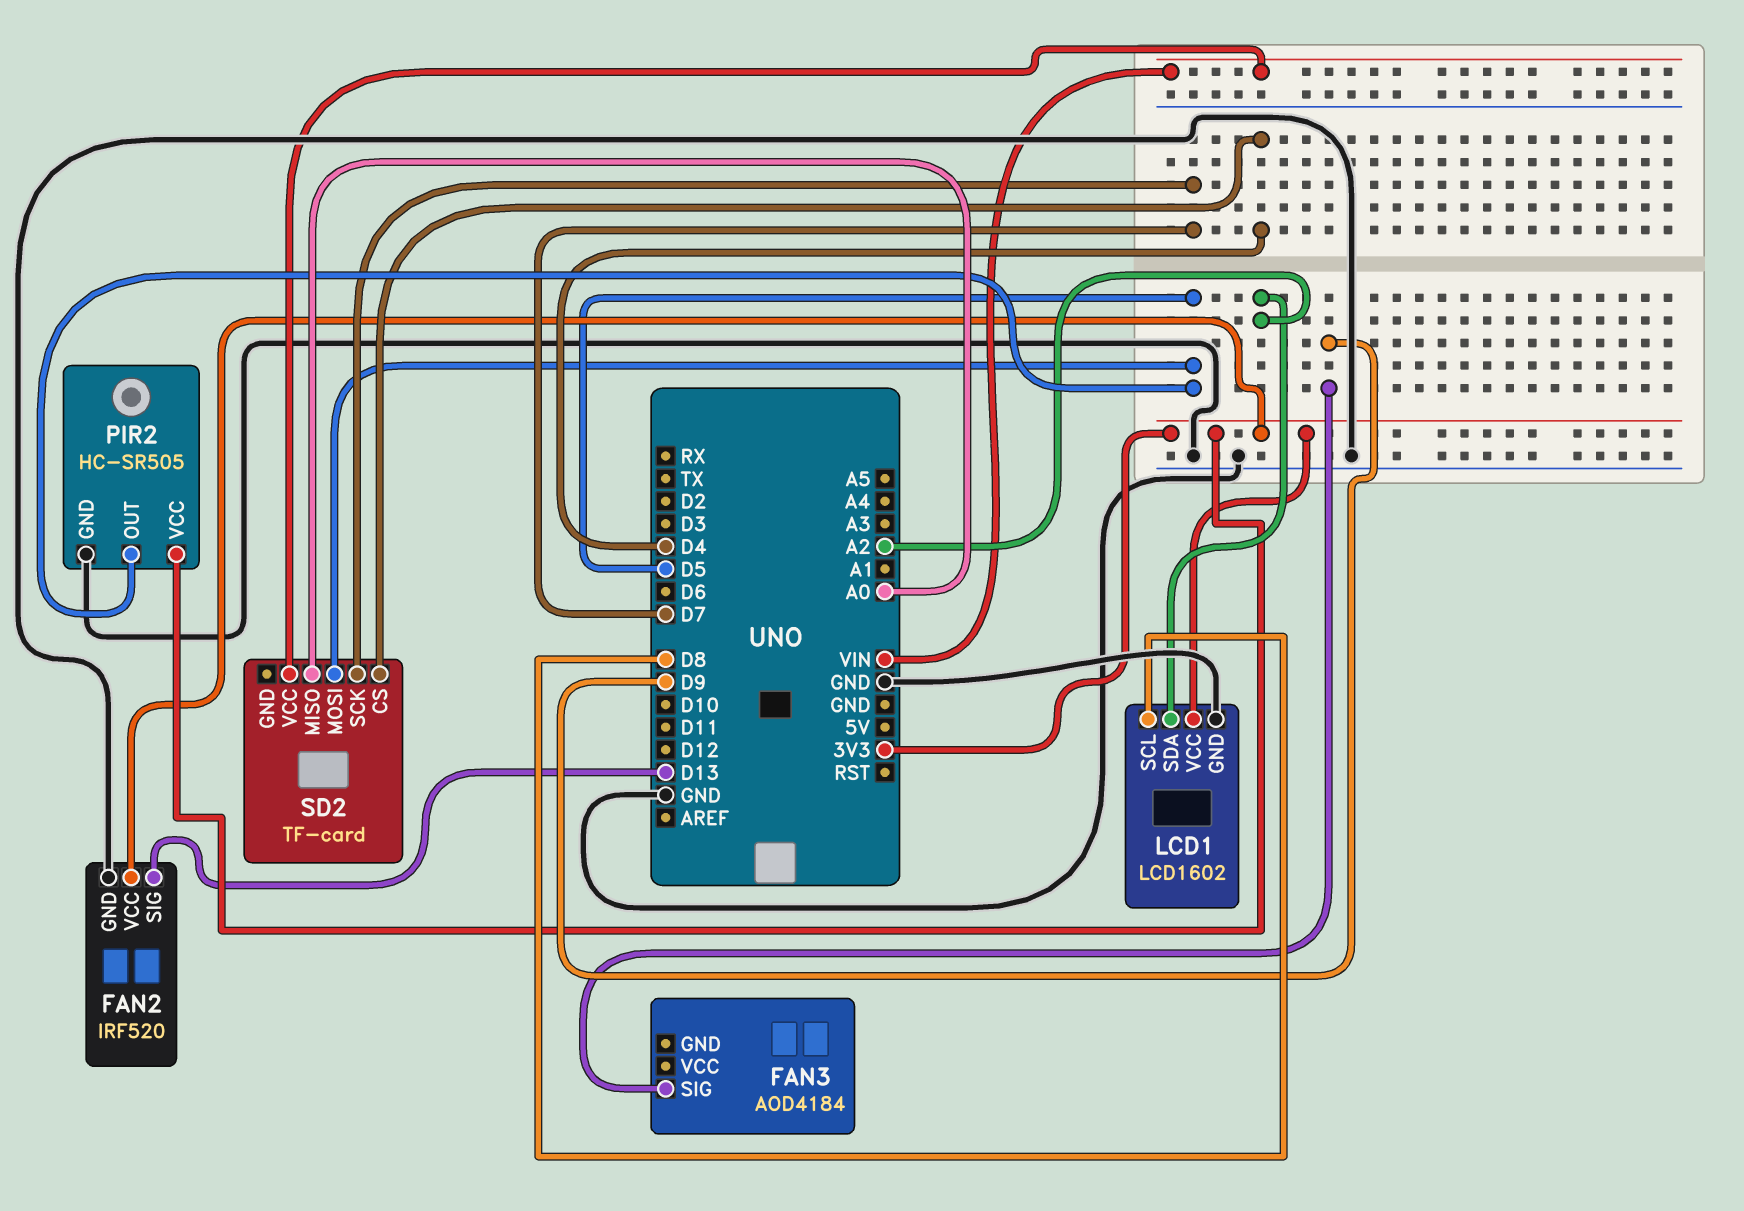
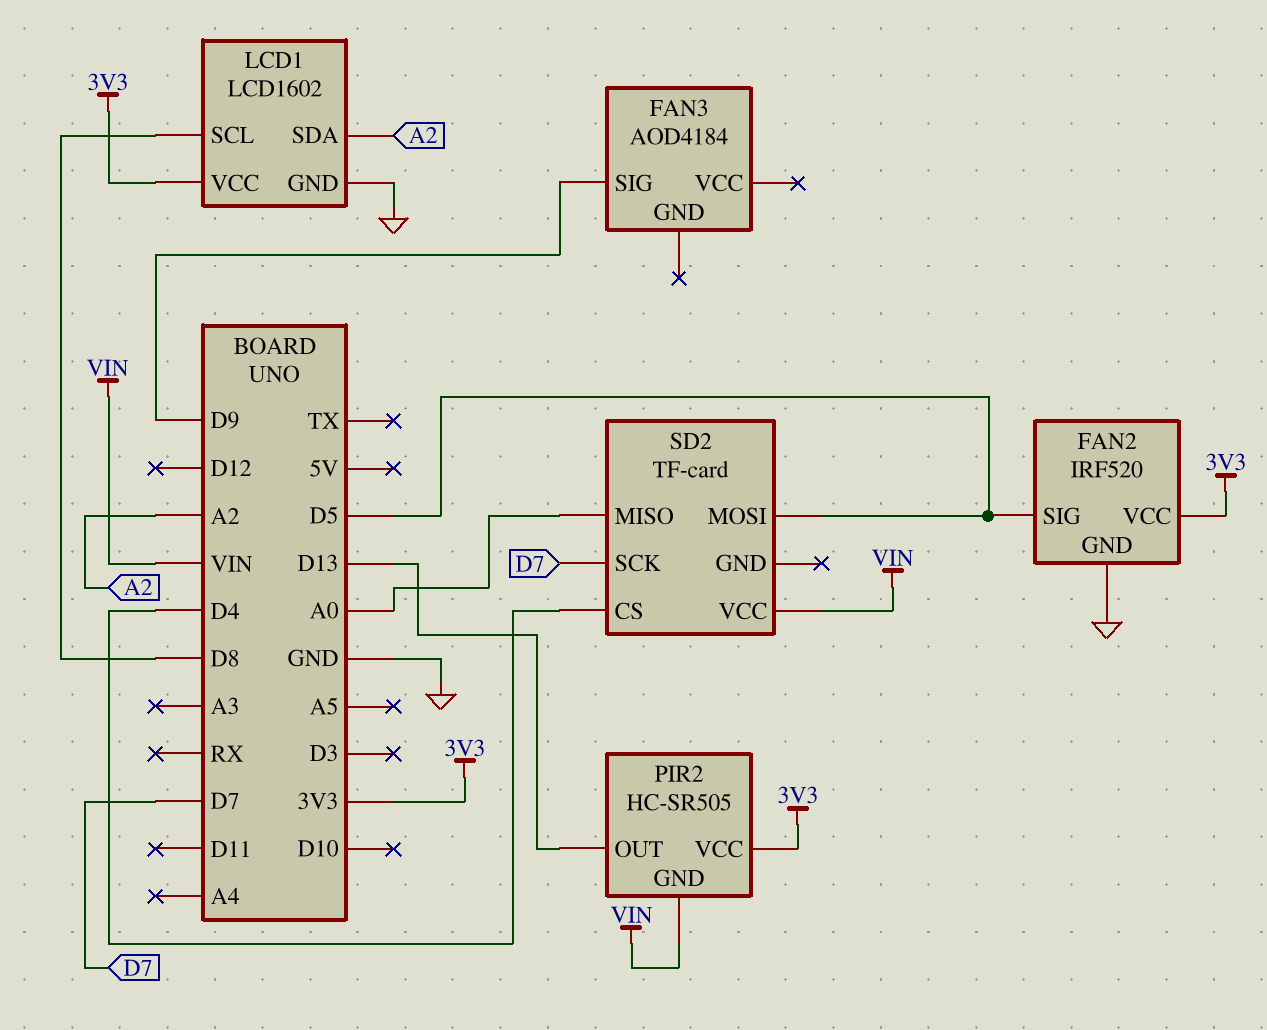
FAN2 pin SIG: D13 -> D5
PIR2 pin GND: GND -> VIN
PIR2 pin OUT: D5 -> D13

